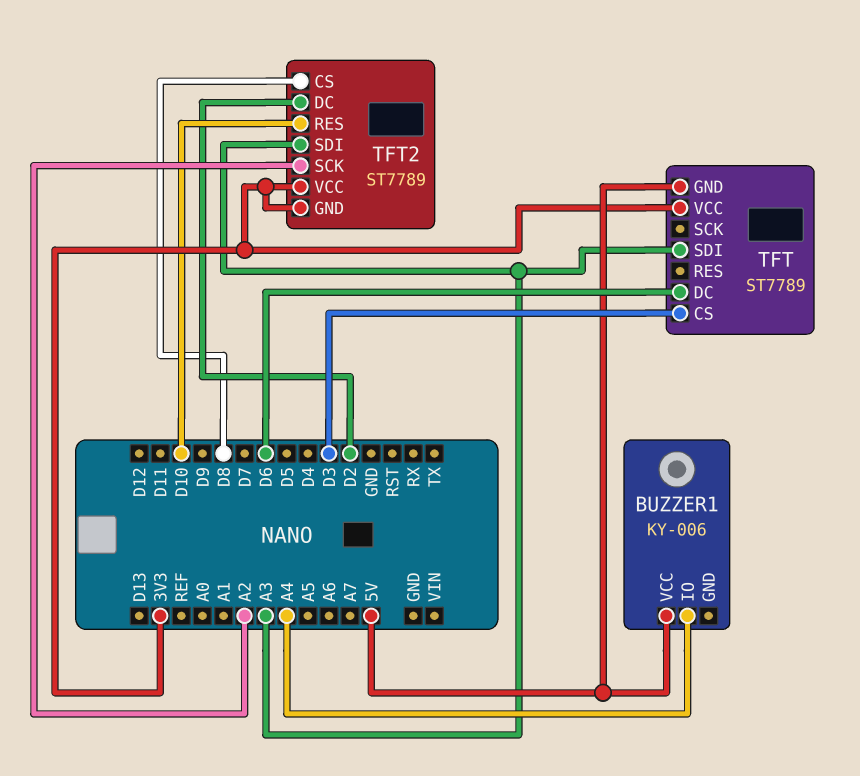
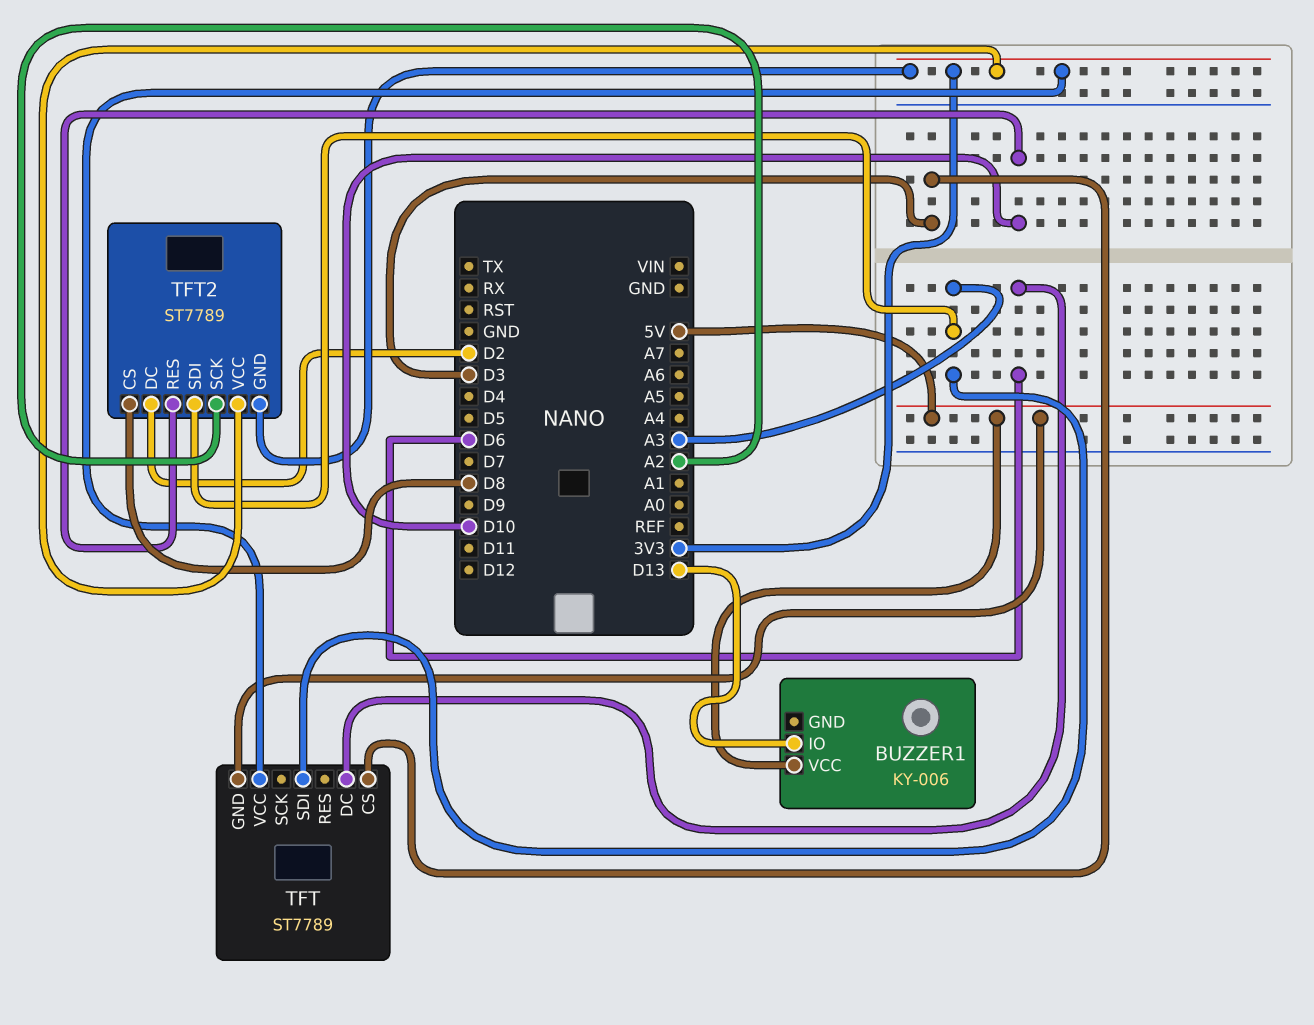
BUZZER1 pin IO: A4 -> D13

